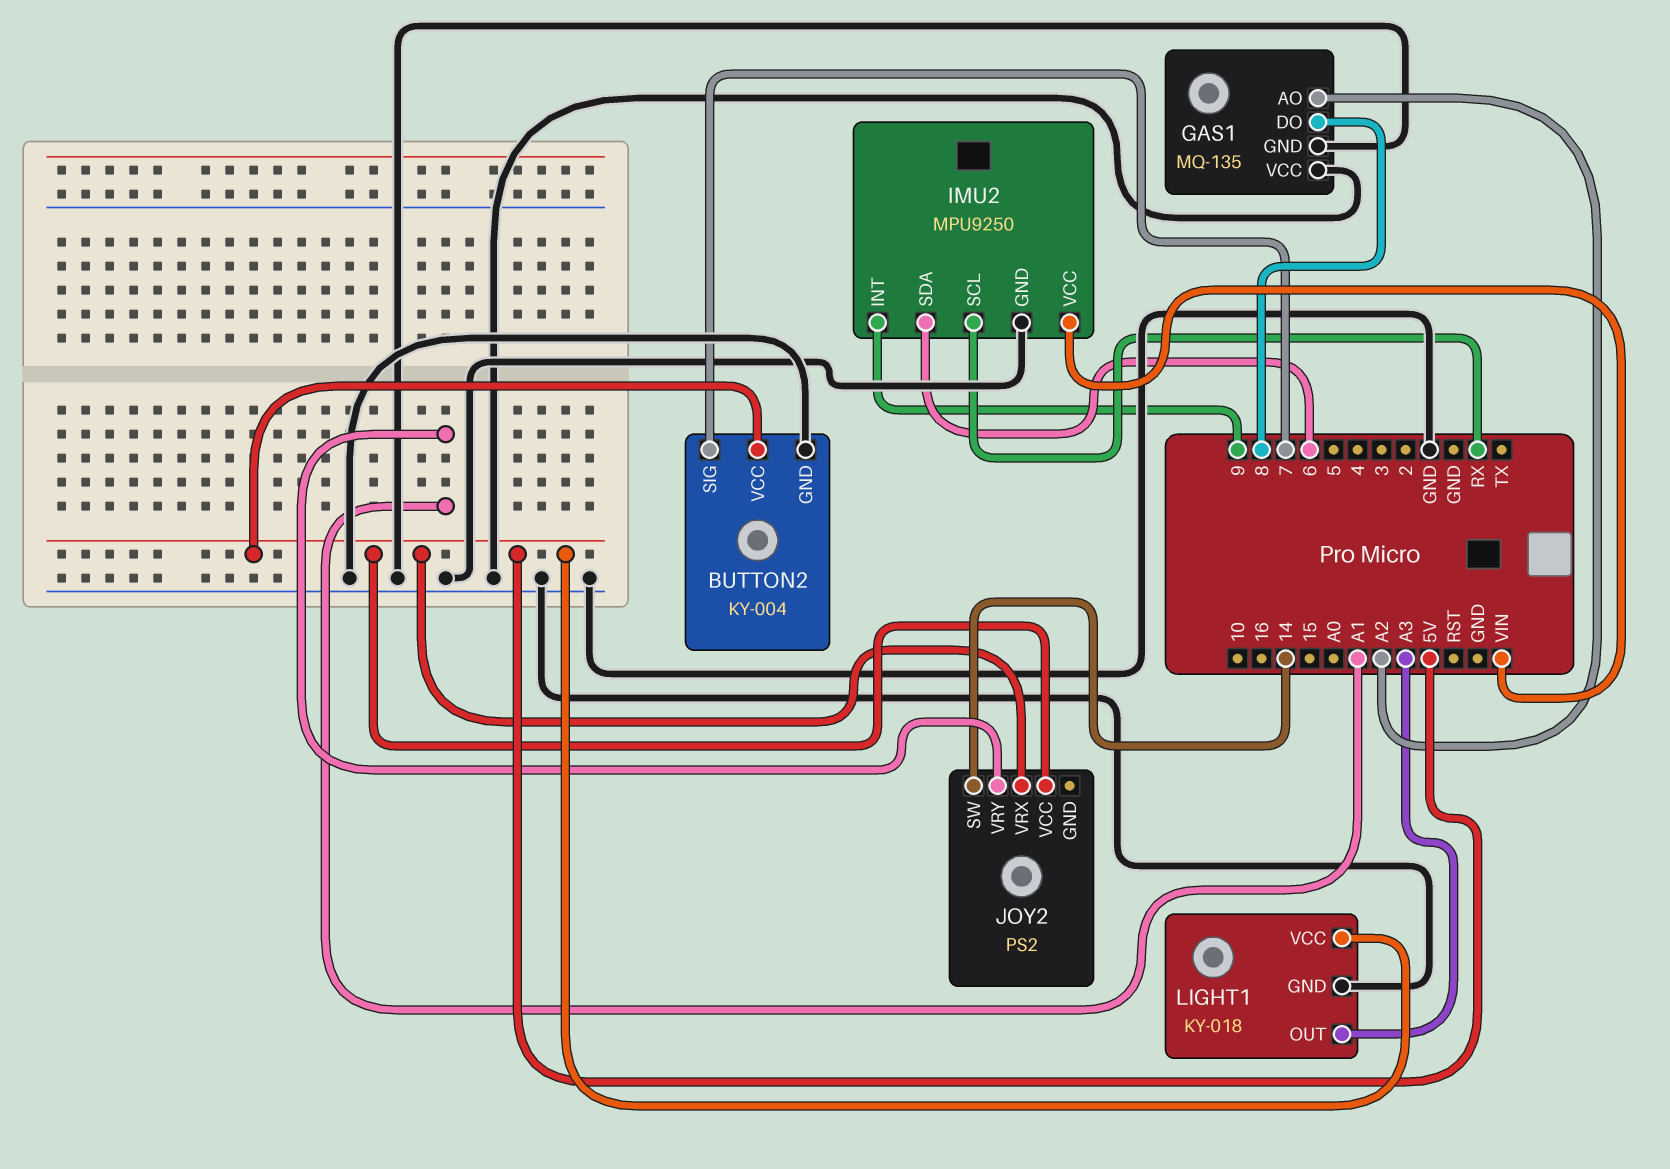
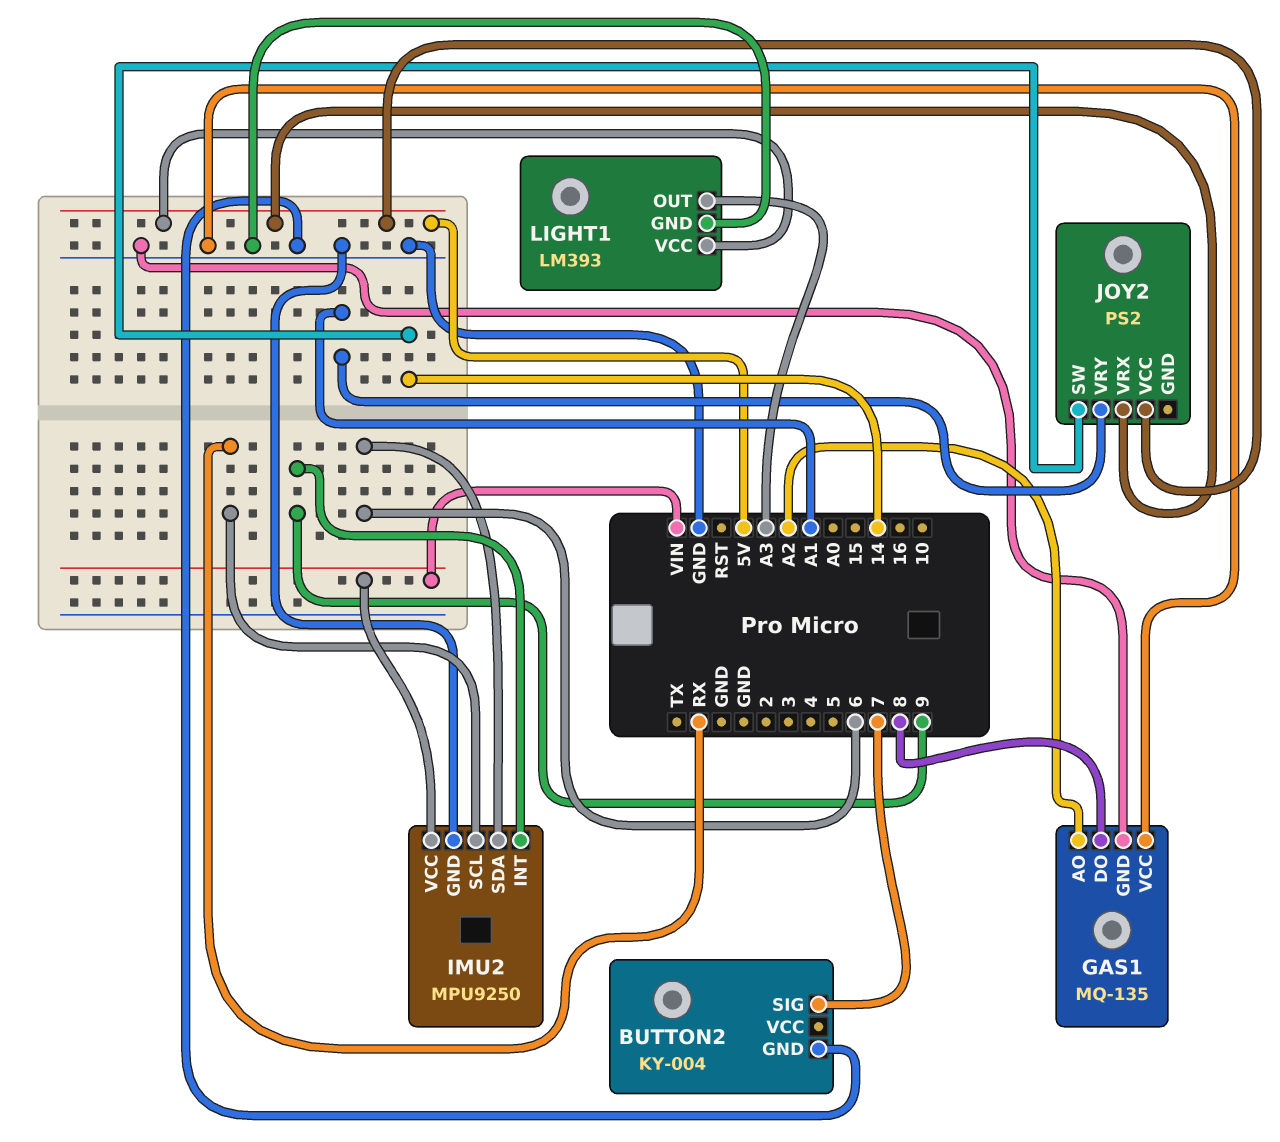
BUTTON2 pin VCC: 5V -> none
LIGHT1: KY-018 -> LM393

